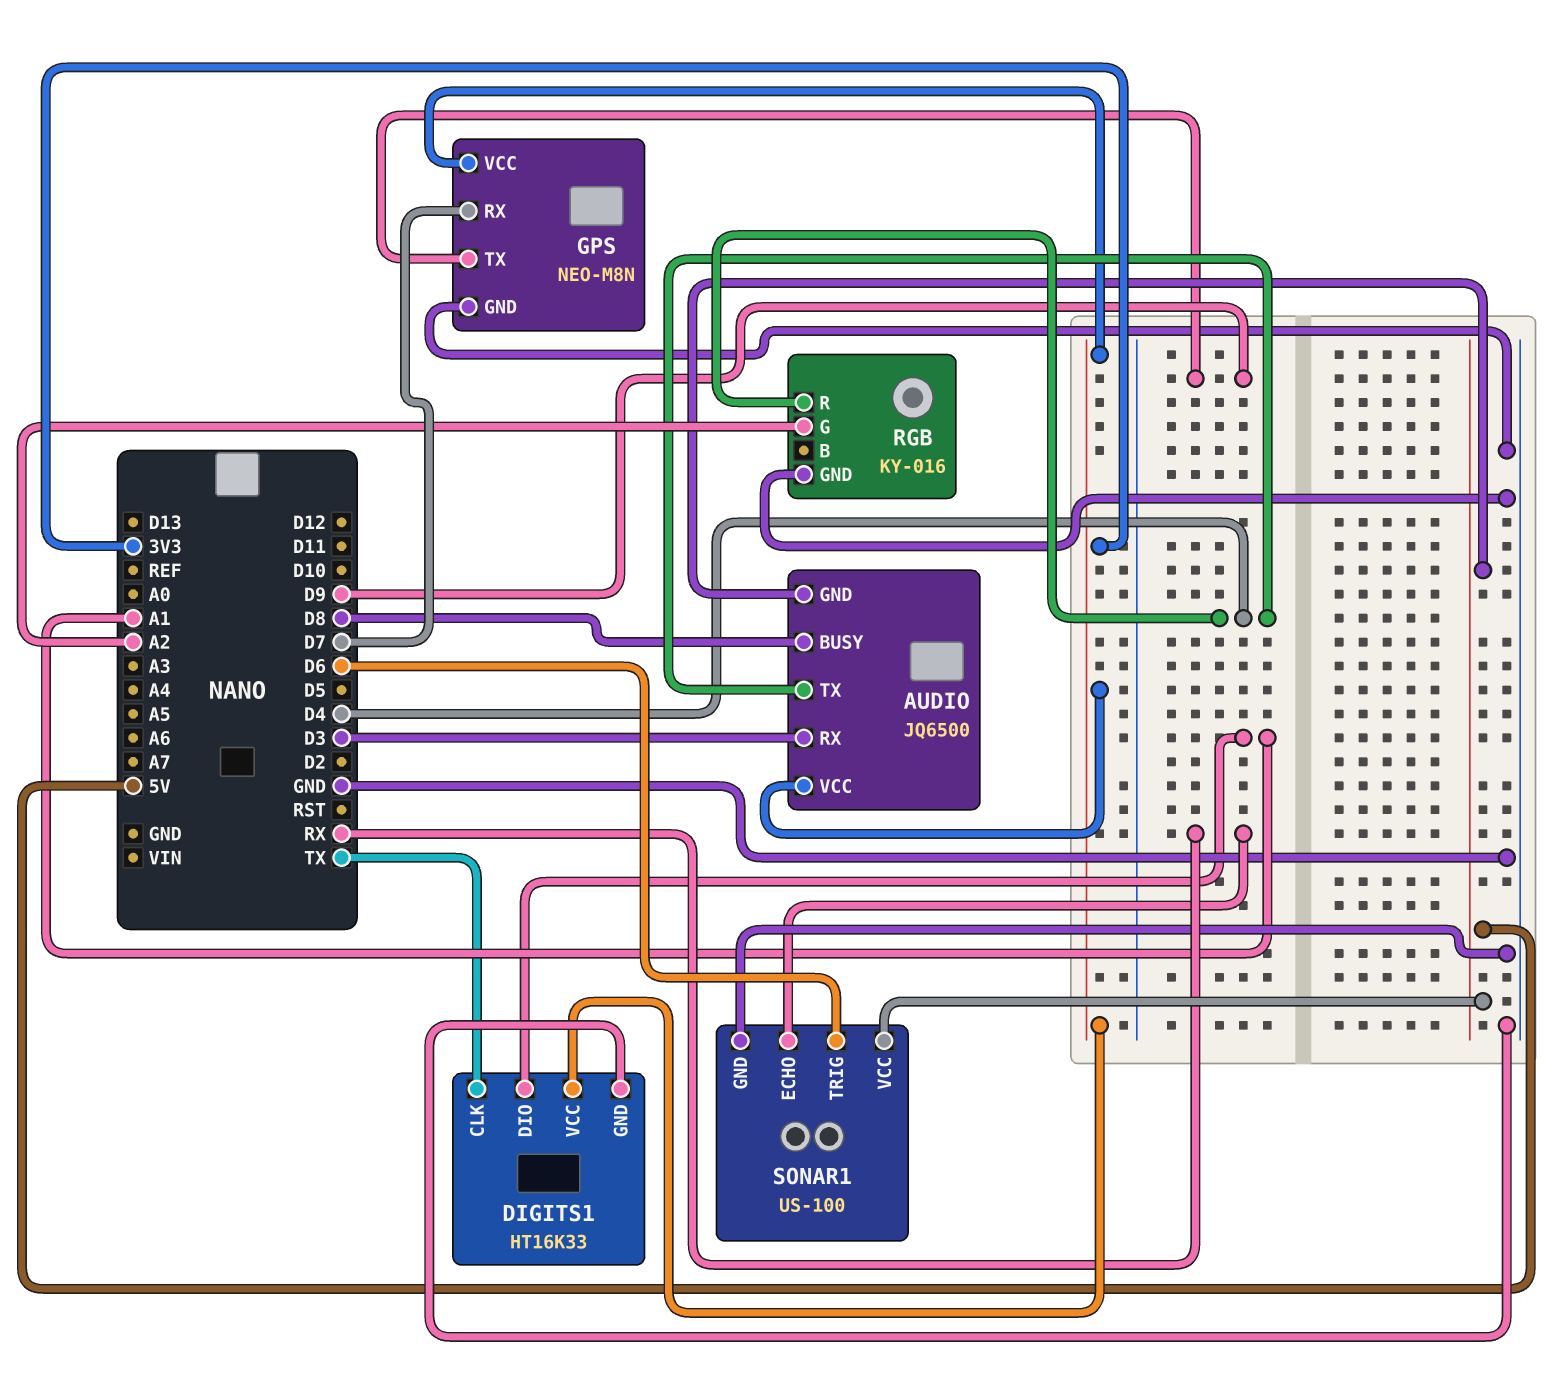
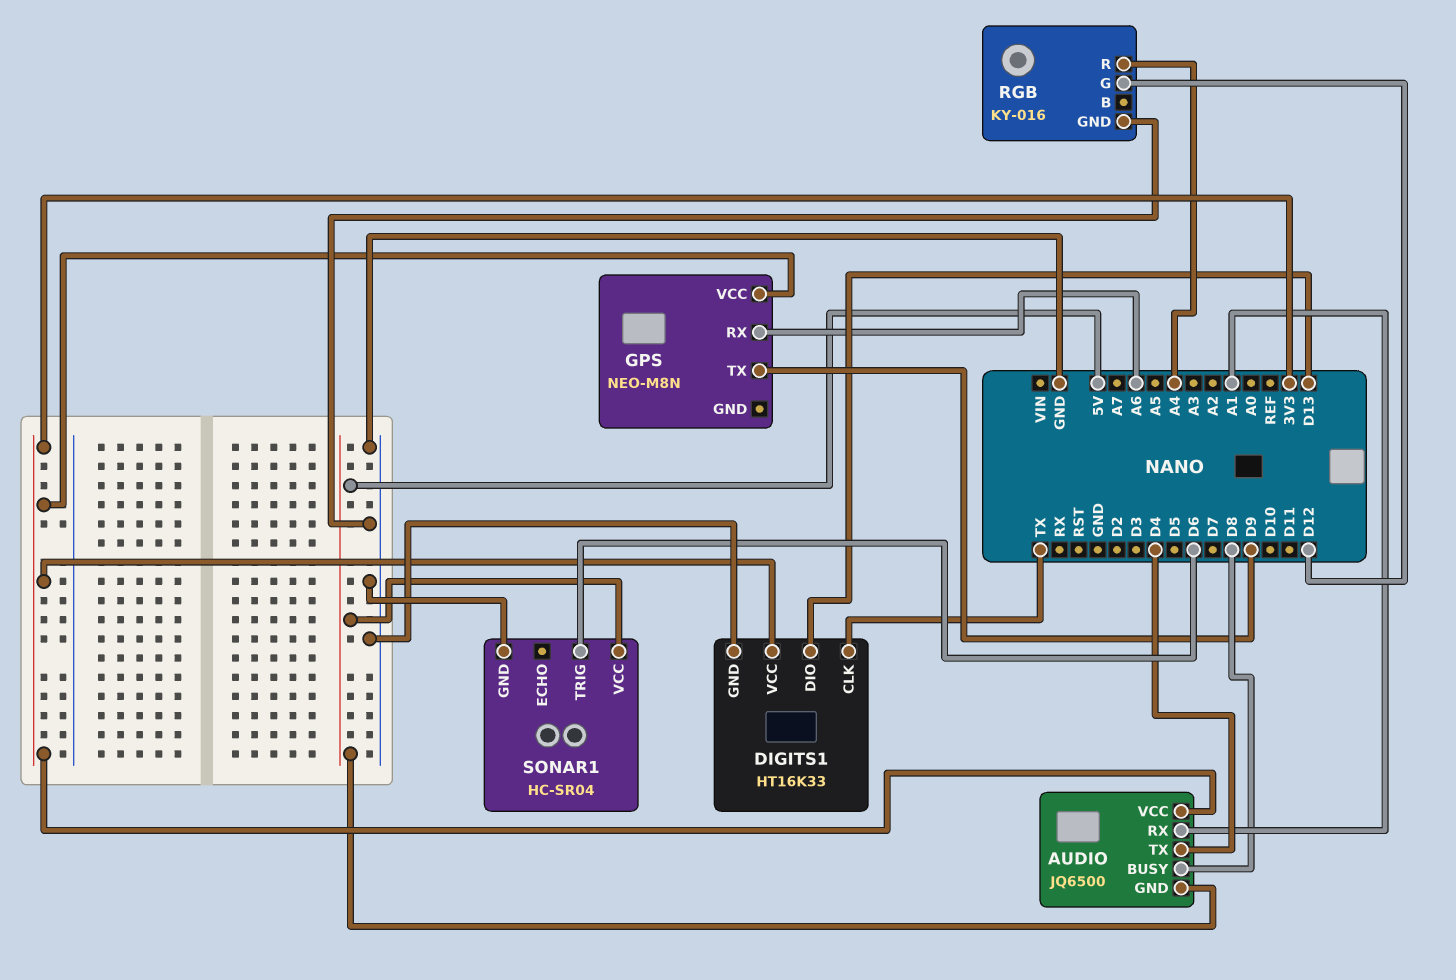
AUDIO pin RX: D3 -> A1
DIGITS1 pin DIO: A1 -> D13
GPS pin GND: GND -> none
GPS pin RX: D7 -> A6
RGB pin G: A2 -> D12
RGB pin R: D4 -> A4
SONAR1: US-100 -> HC-SR04
SONAR1 pin ECHO: RX -> none

